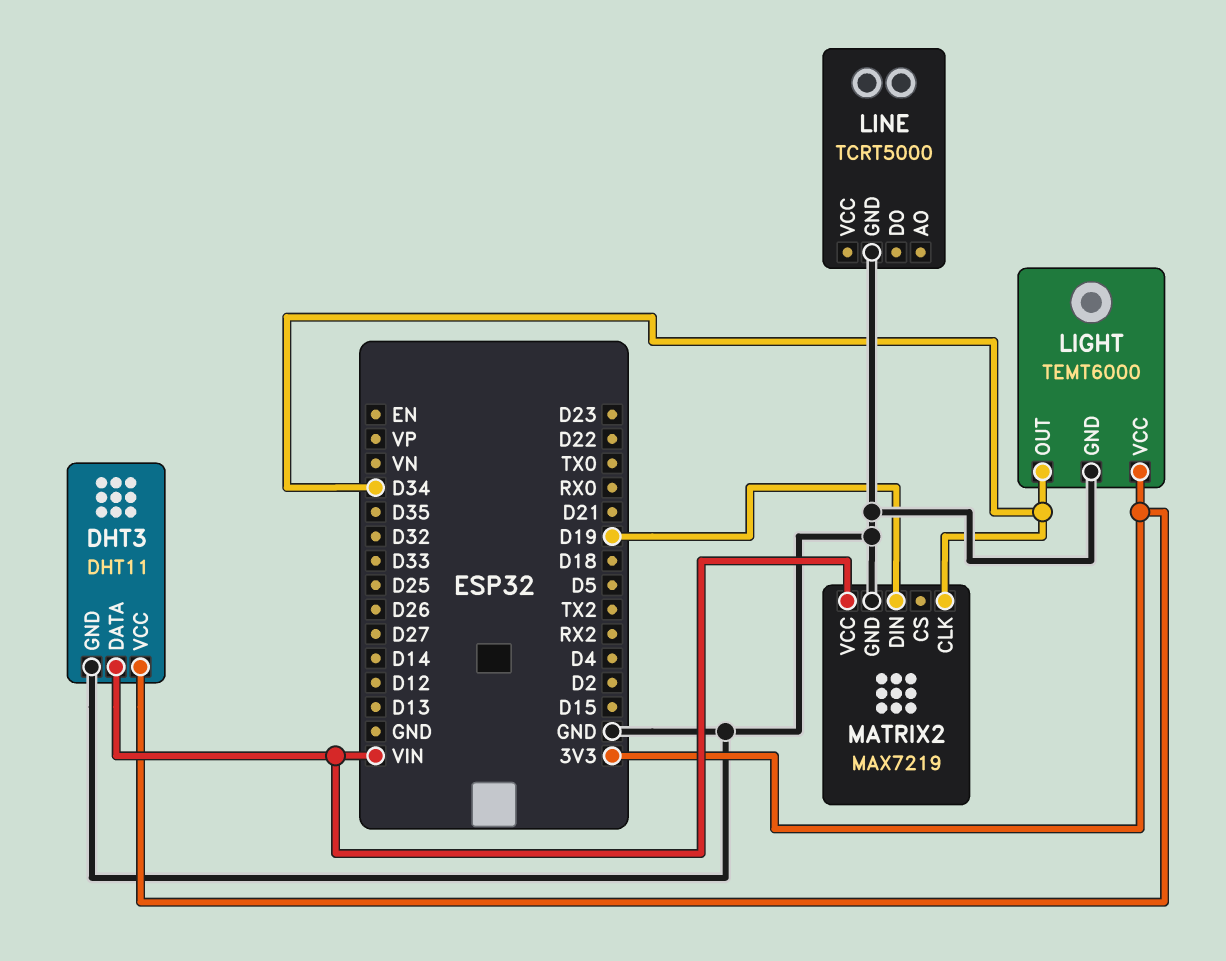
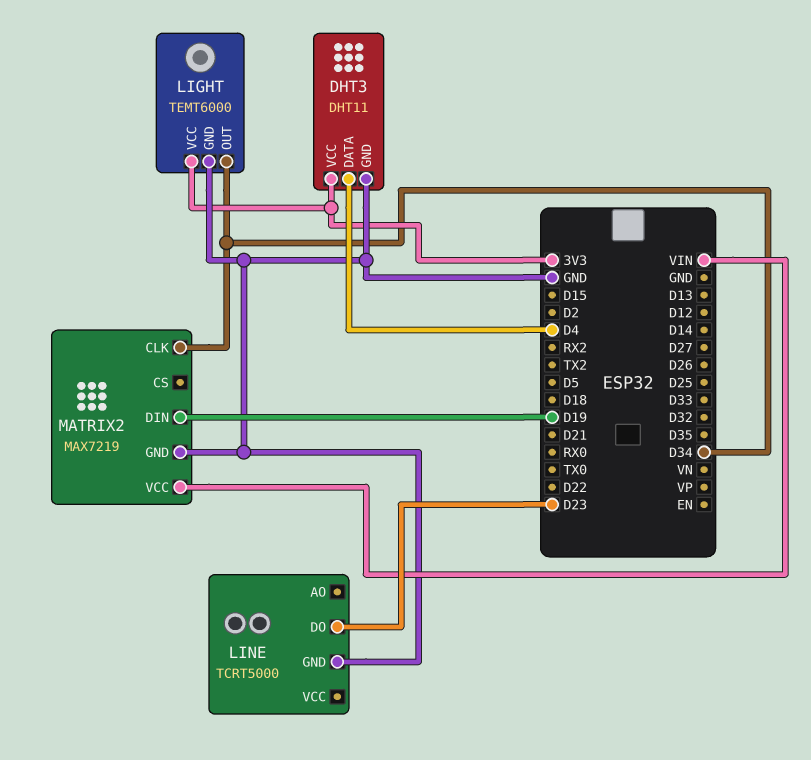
DHT3 pin DATA: VIN -> D4
LINE pin DO: none -> D23

